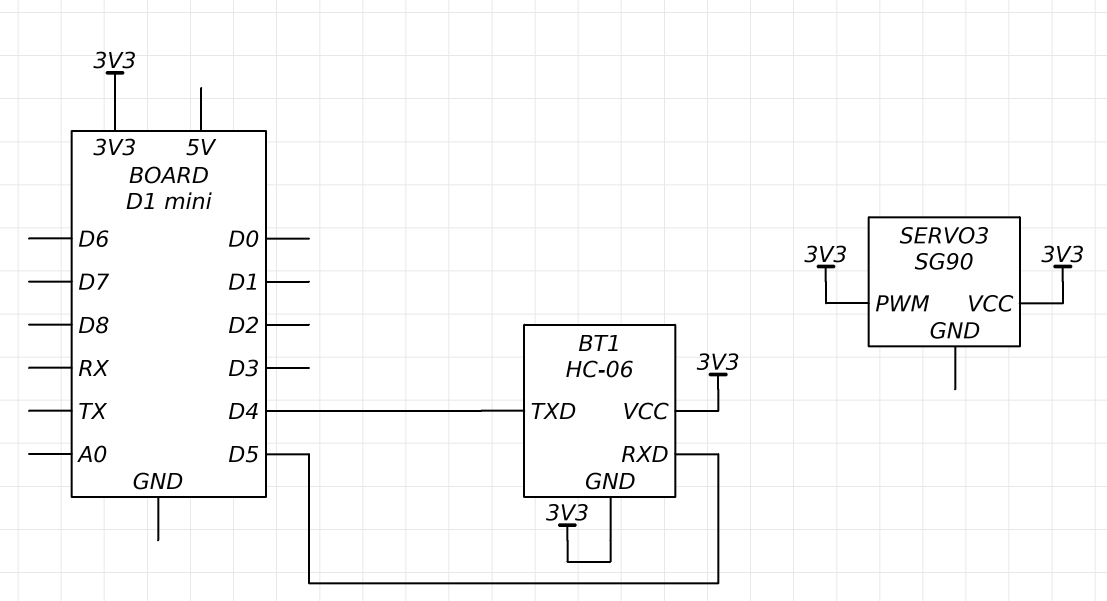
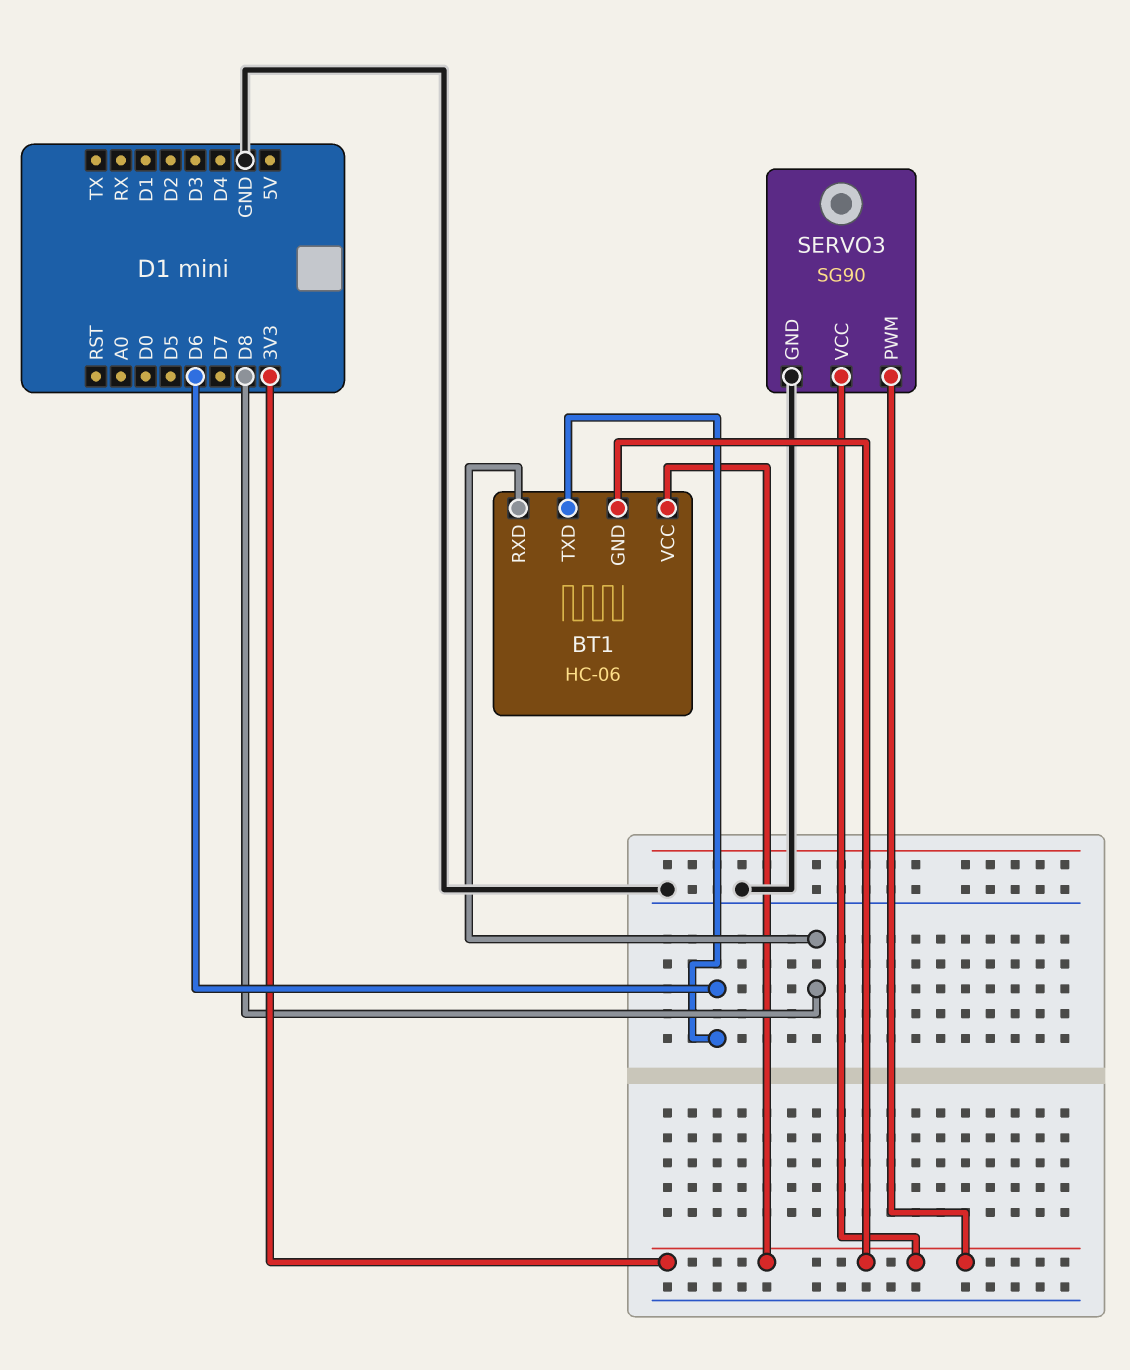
BT1 pin RXD: D5 -> D8
BT1 pin TXD: D4 -> D6
SERVO3 pin GND: none -> GND

